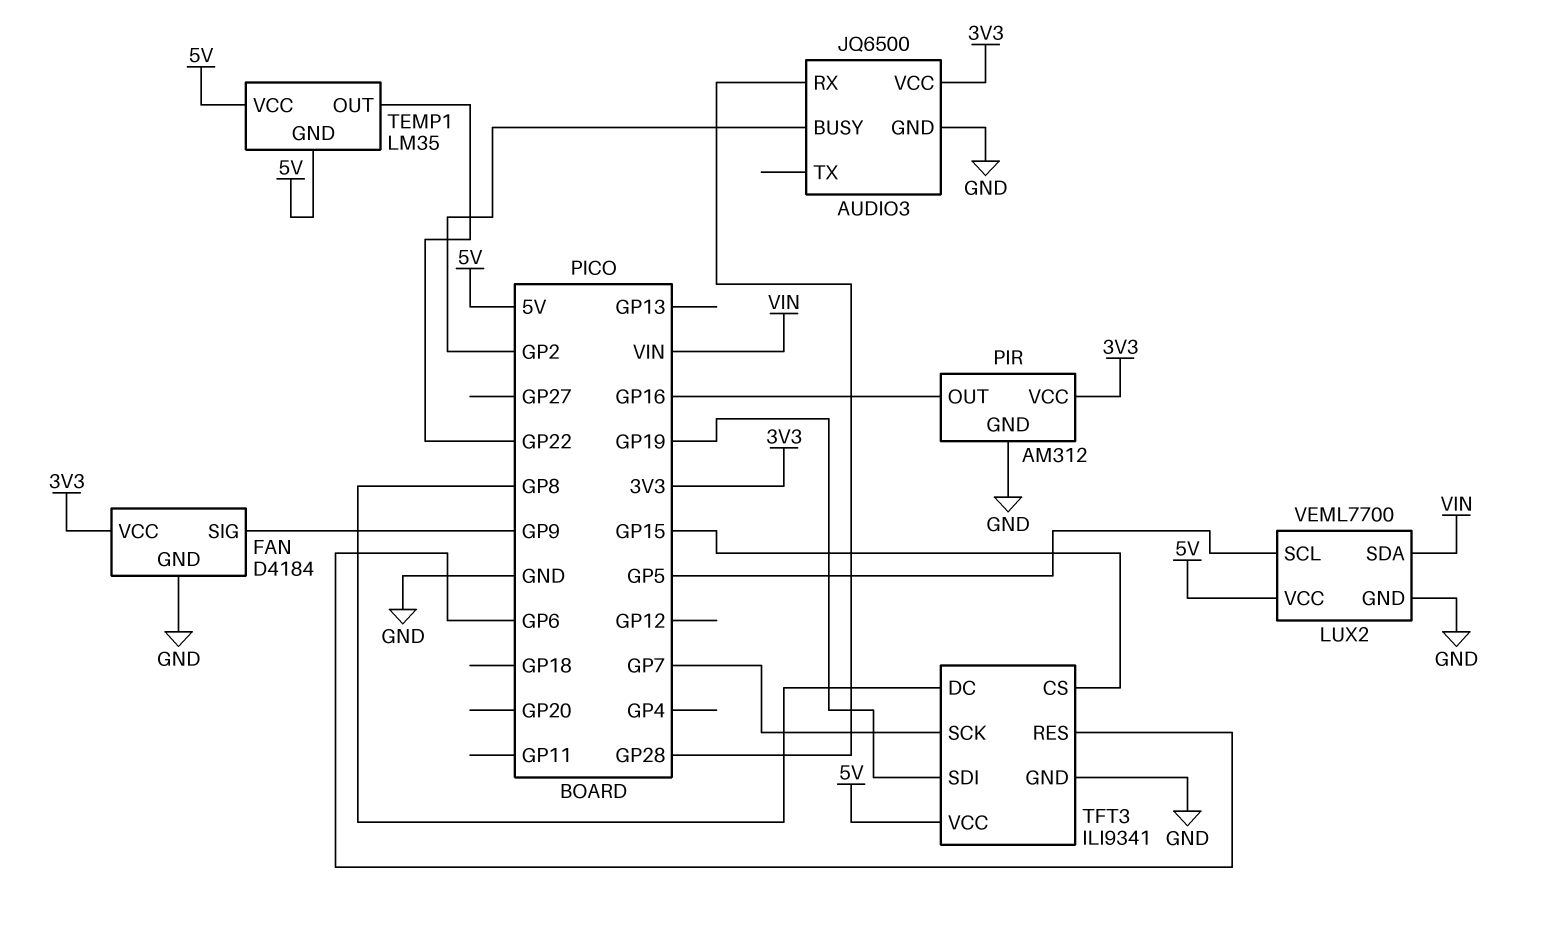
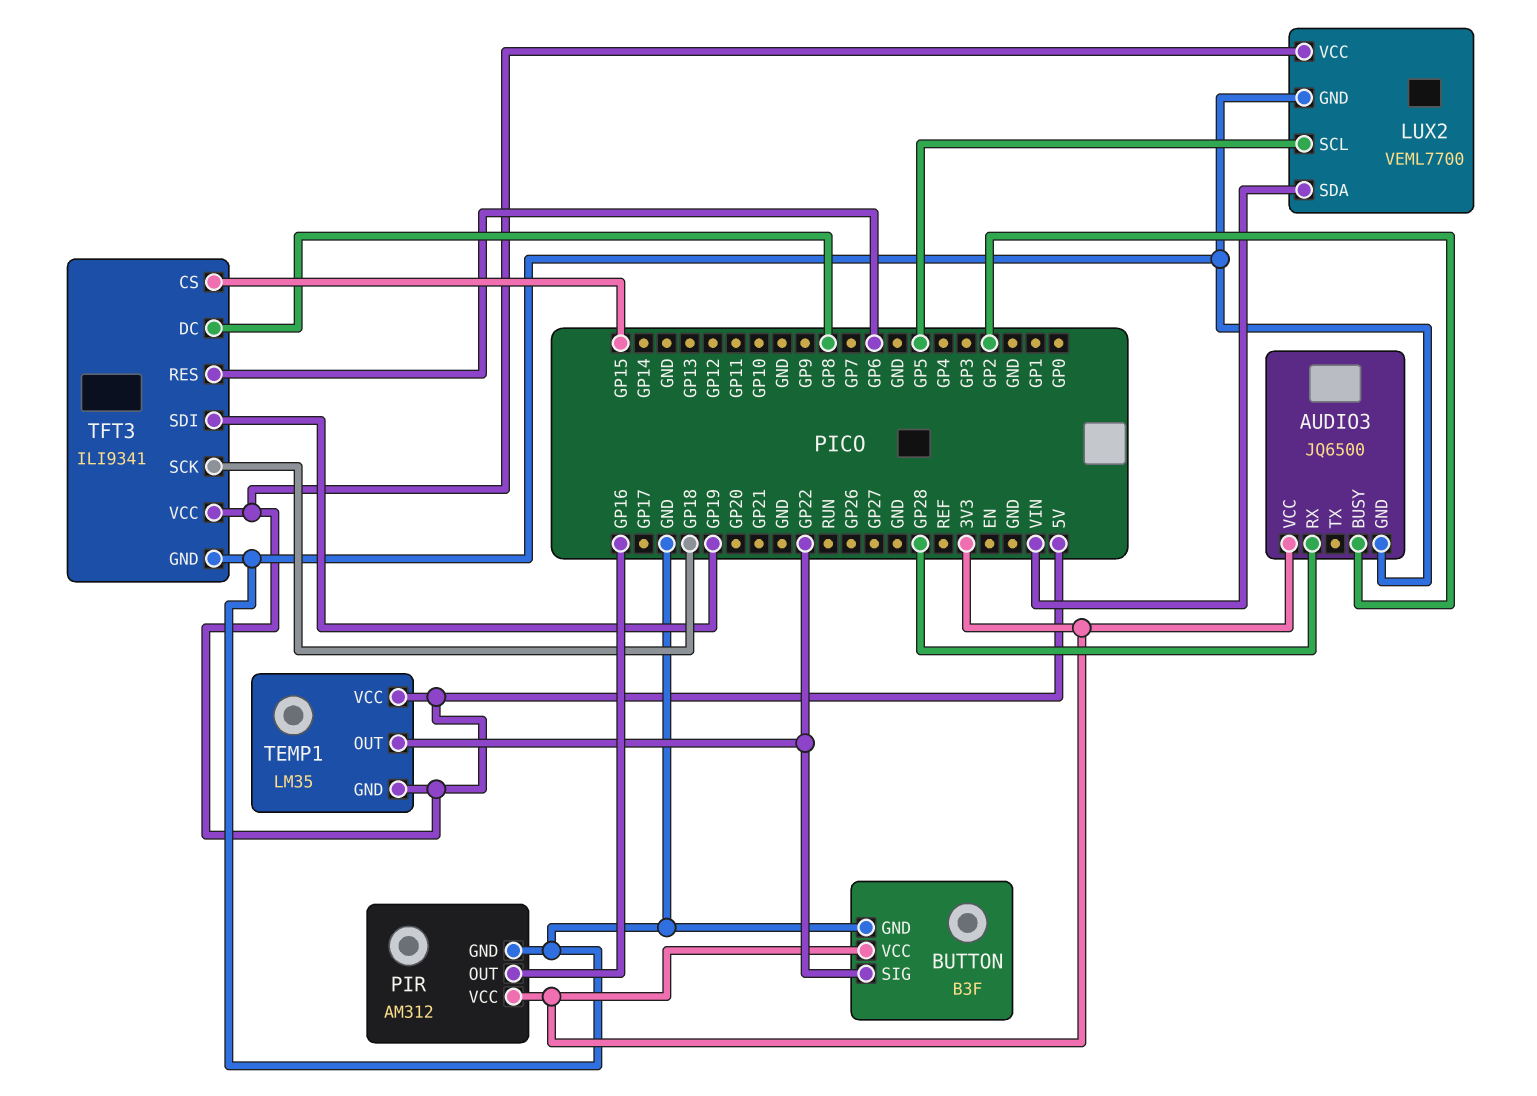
BUTTON: none -> B3F
BUTTON pin GND: none -> GND
BUTTON pin SIG: none -> GP22
BUTTON pin VCC: none -> 3V3
FAN: D4184 -> none
FAN pin GND: GND -> none
FAN pin SIG: GP9 -> none
FAN pin VCC: 3V3 -> none
TFT3 pin SCK: GP7 -> GP18

